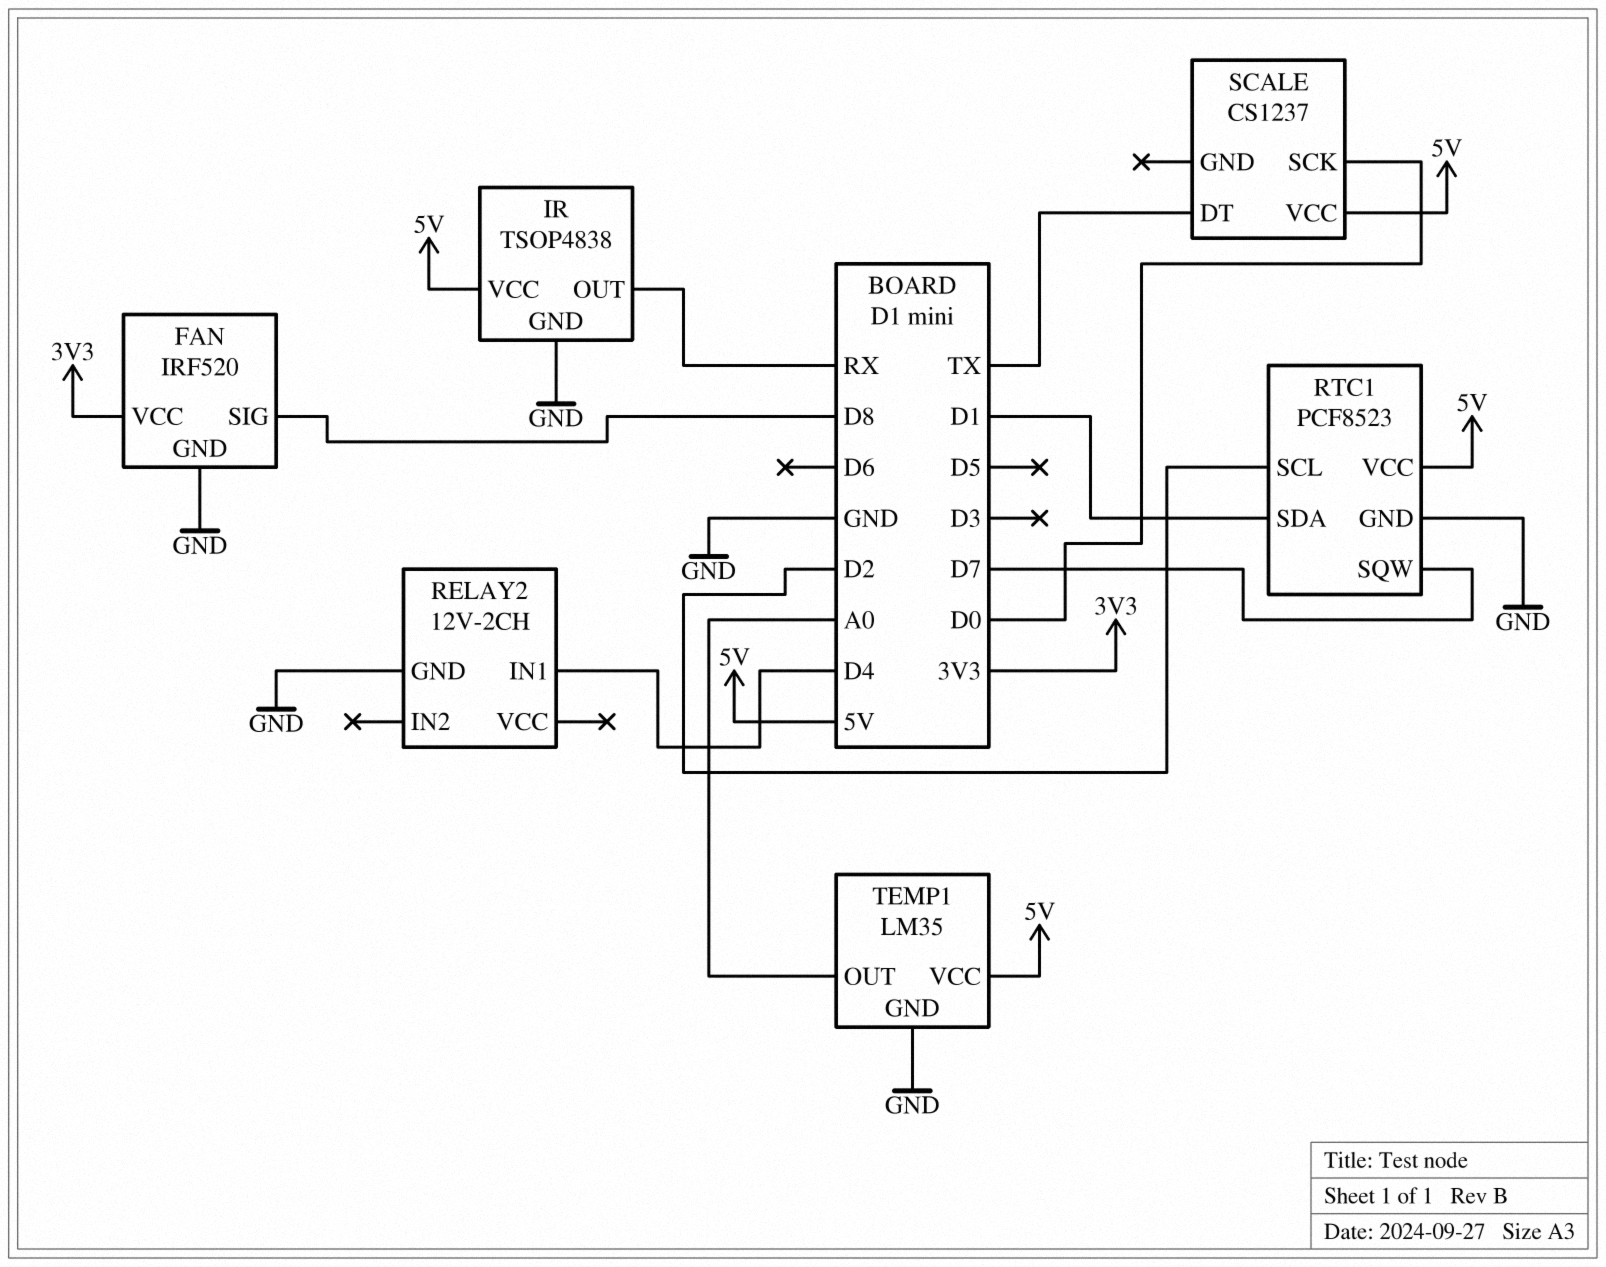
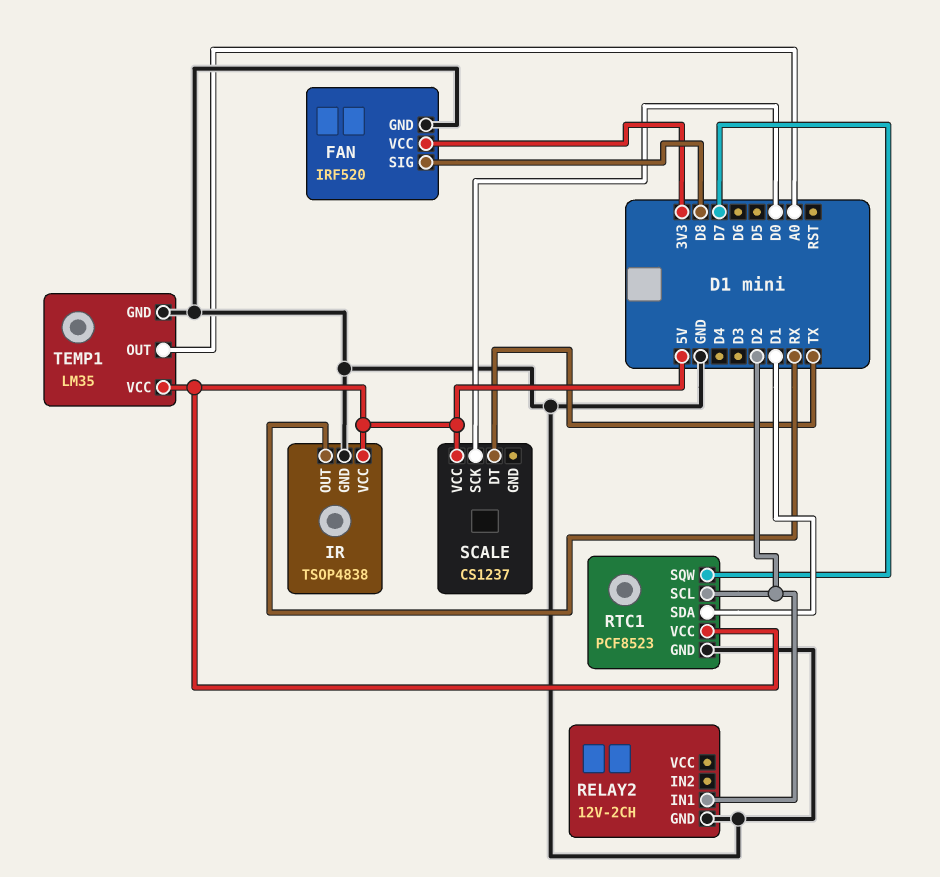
RELAY2 pin IN1: D4 -> D2

